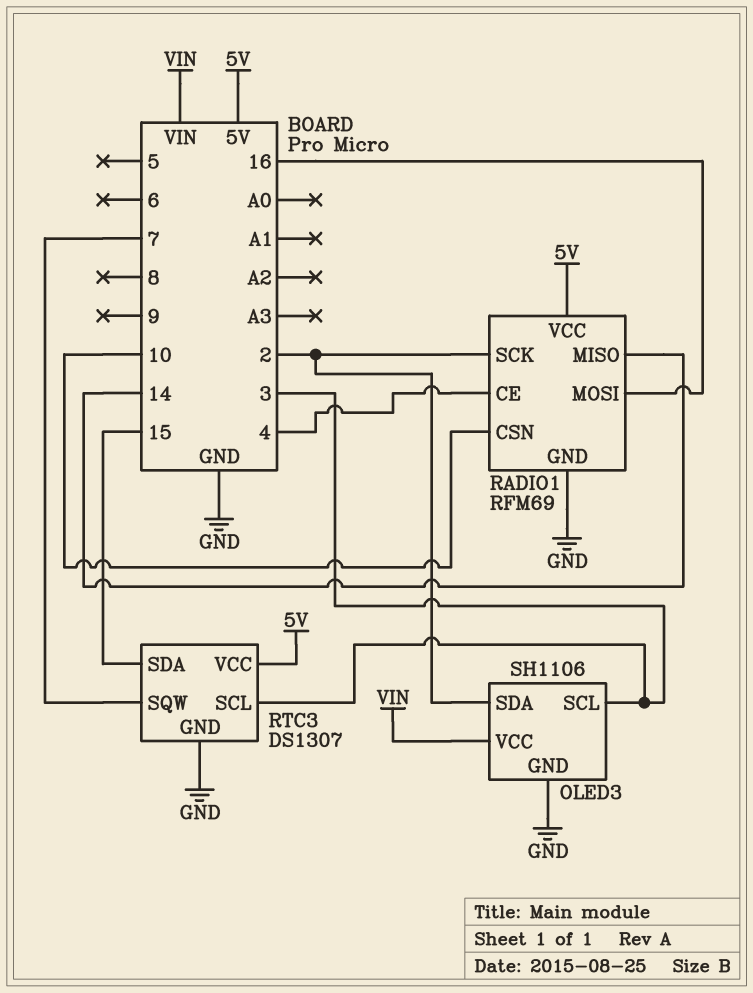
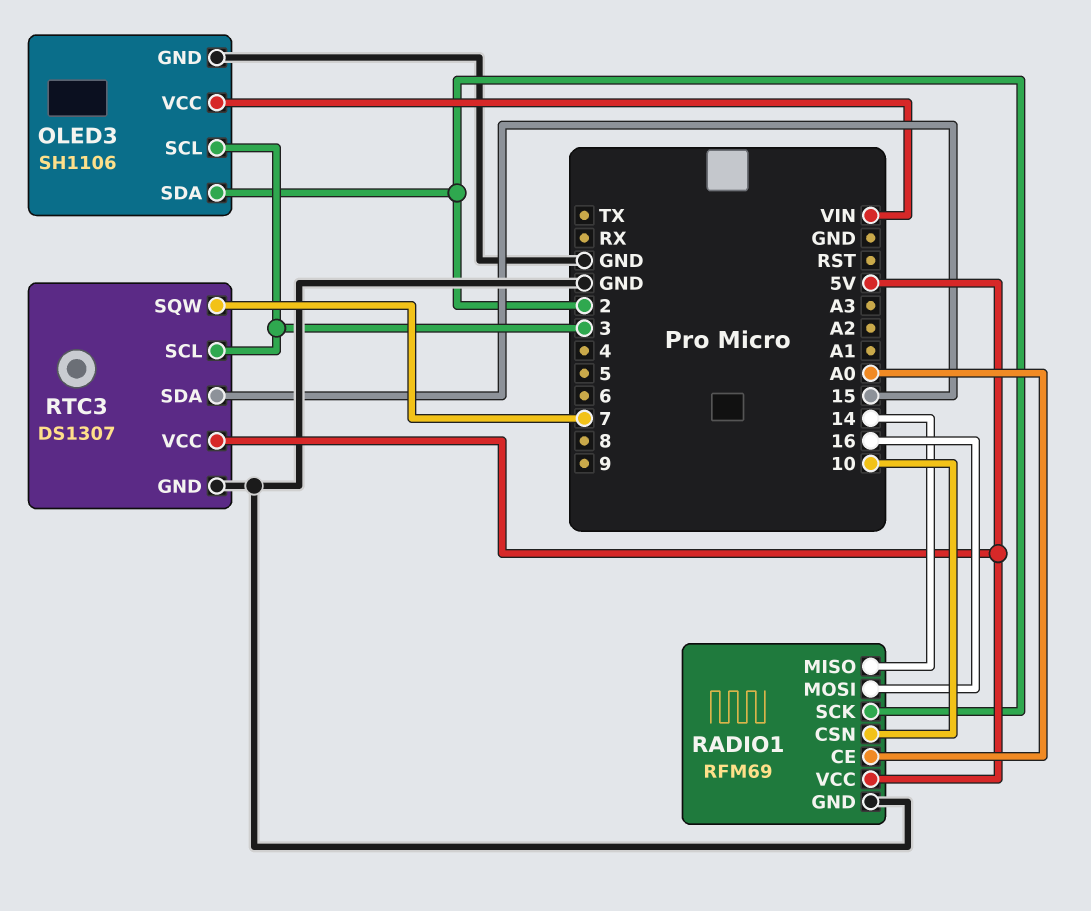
RADIO1 pin CE: 4 -> A0

